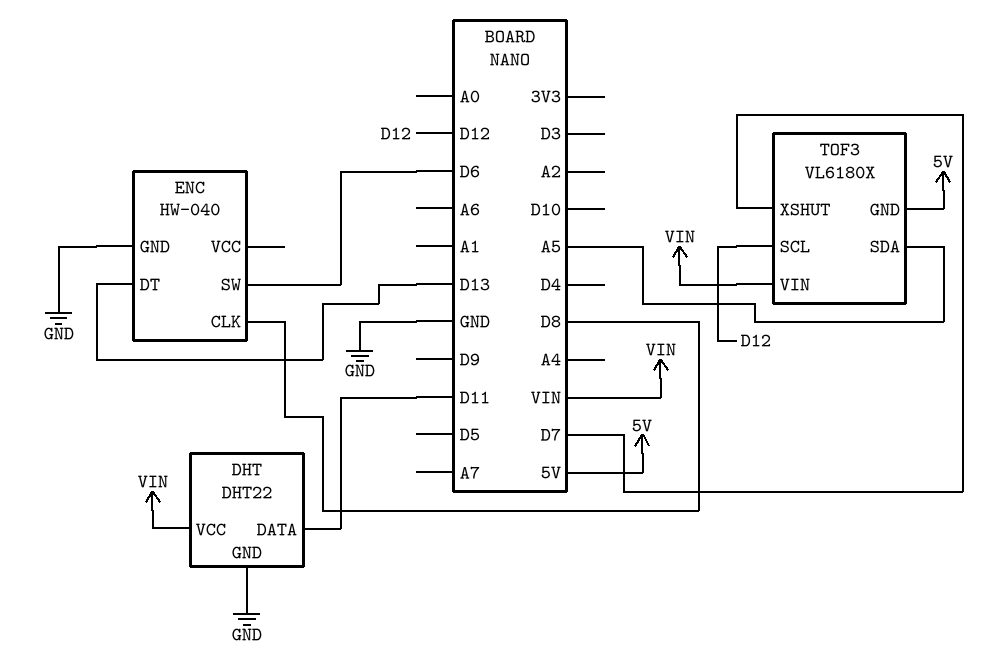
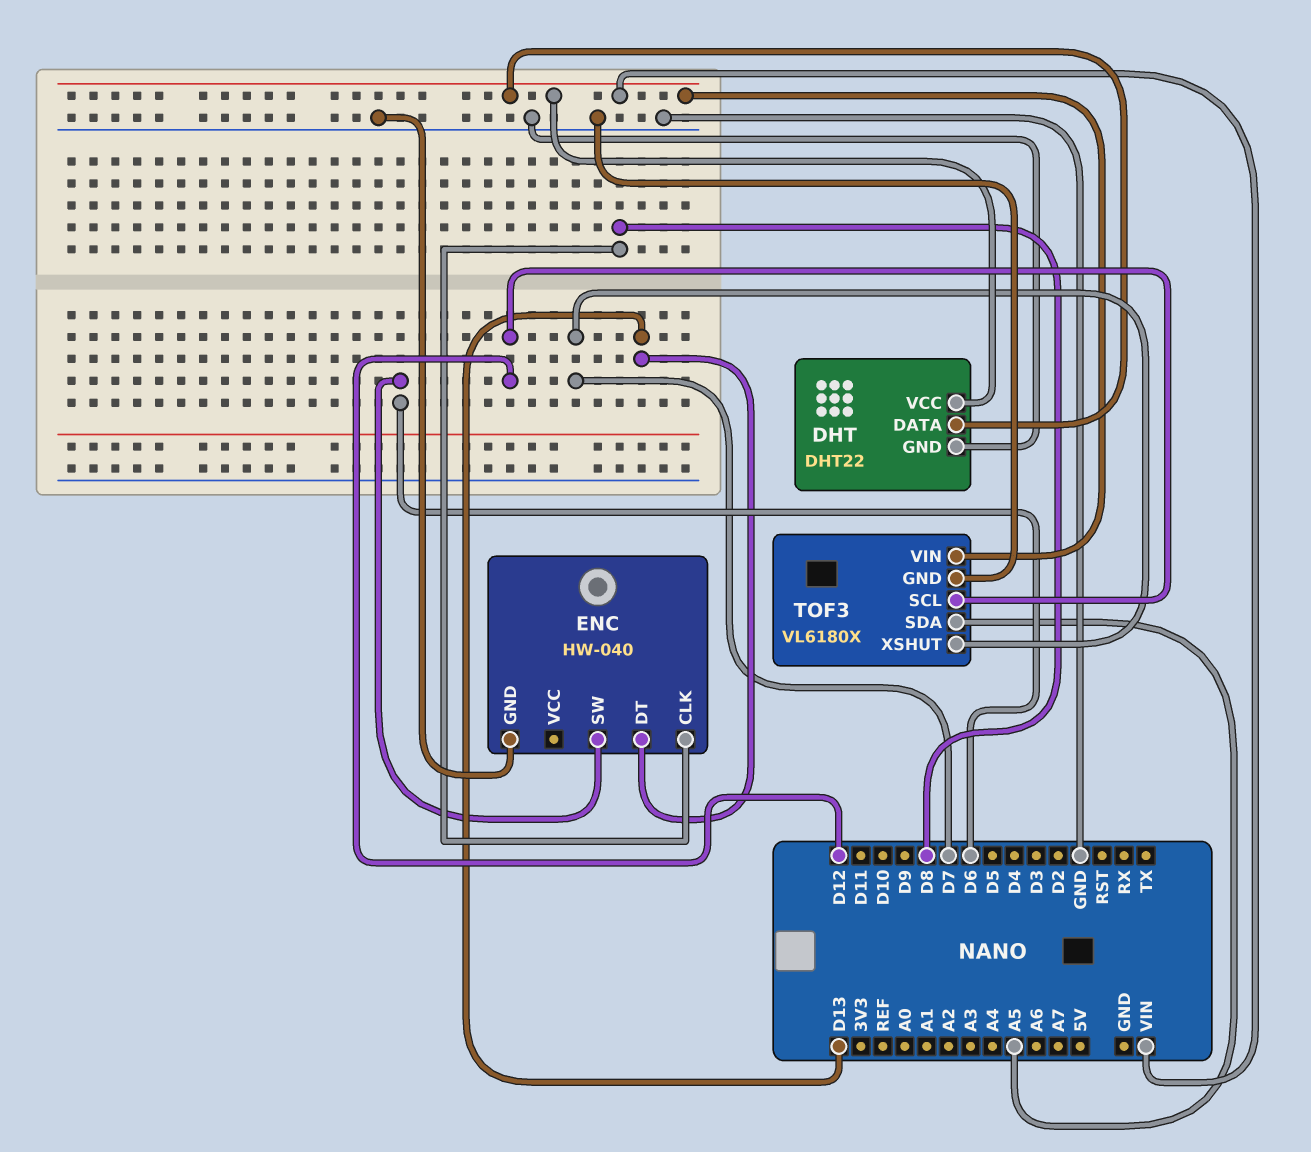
DHT pin DATA: D11 -> VIN
TOF3 pin GND: 5V -> GND

